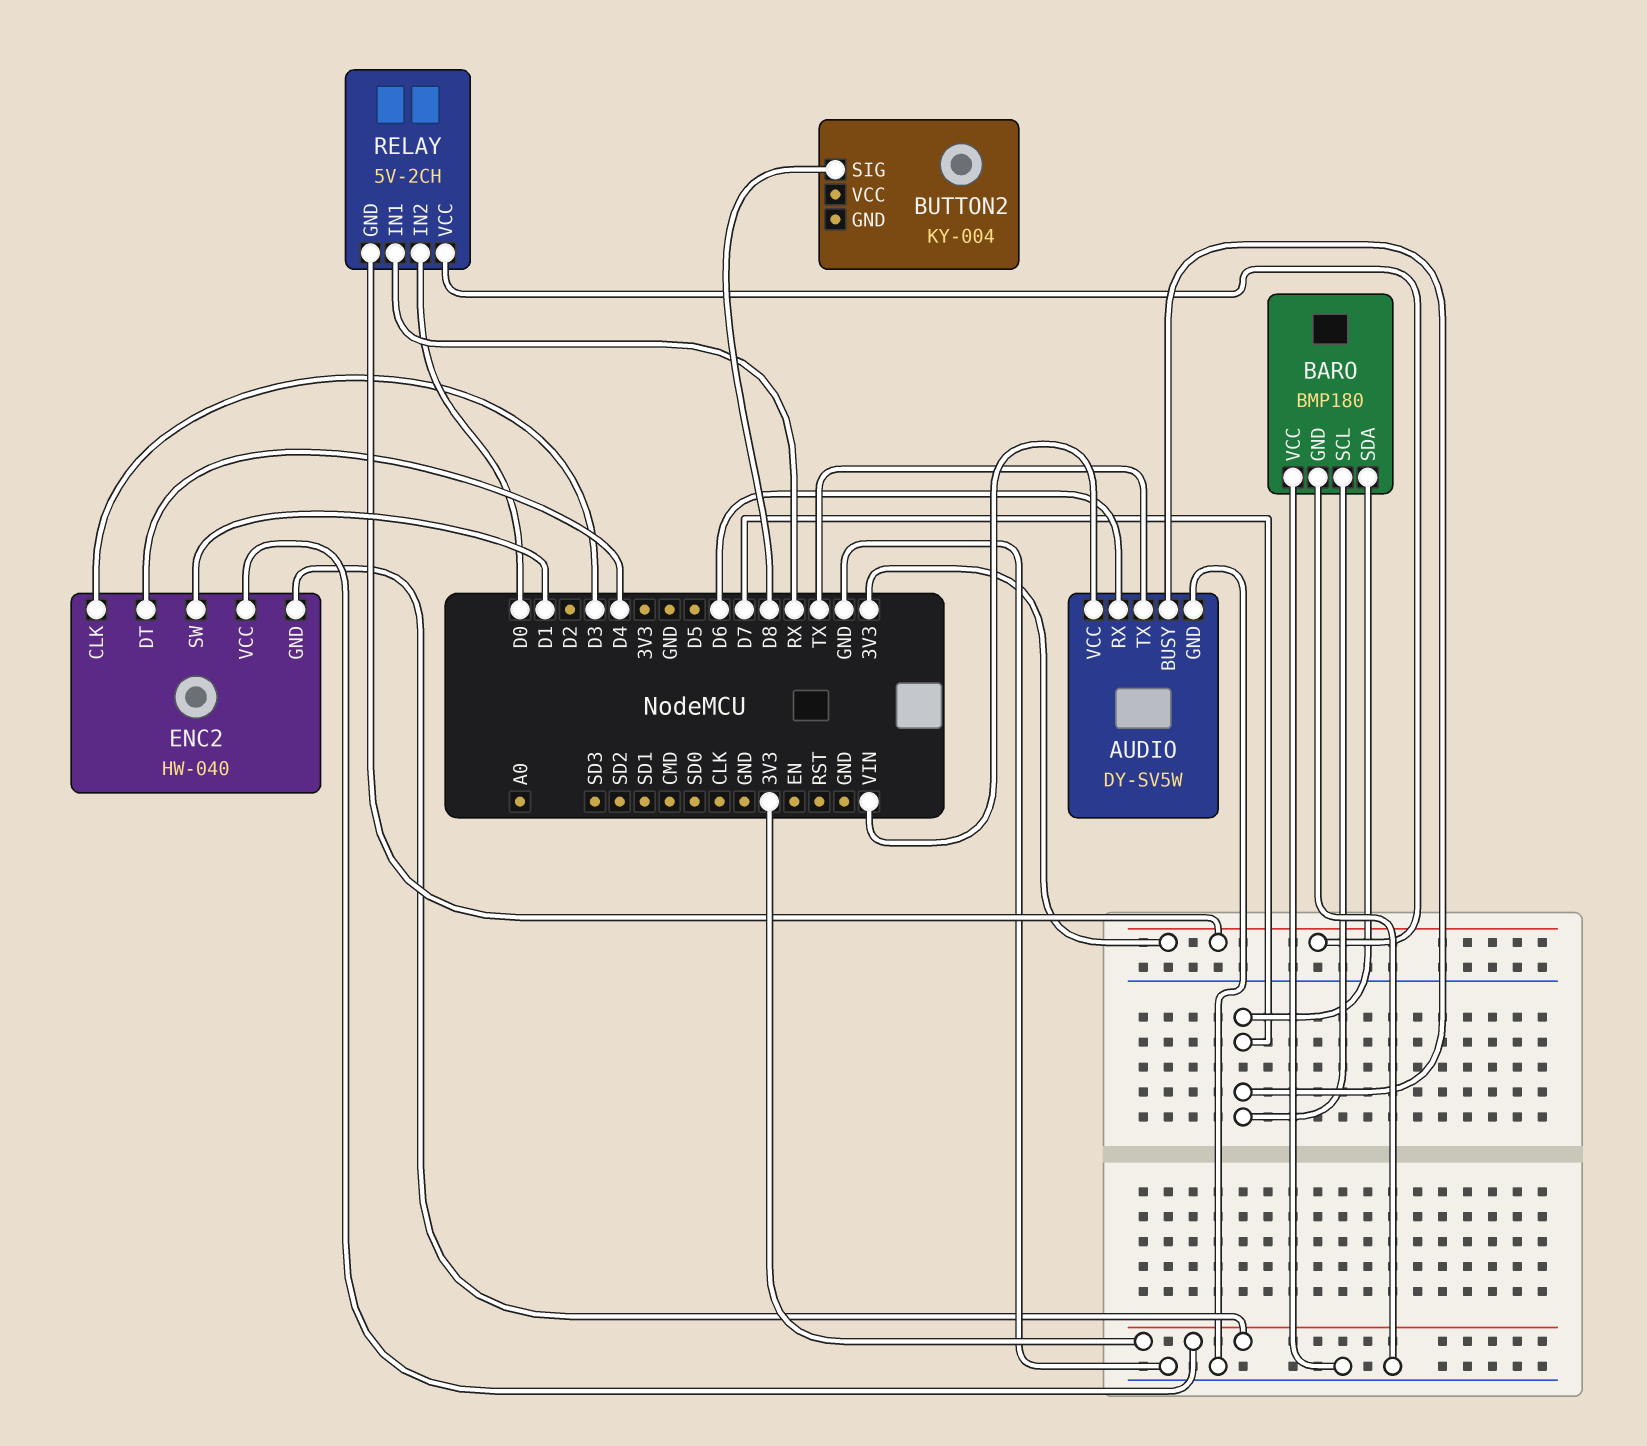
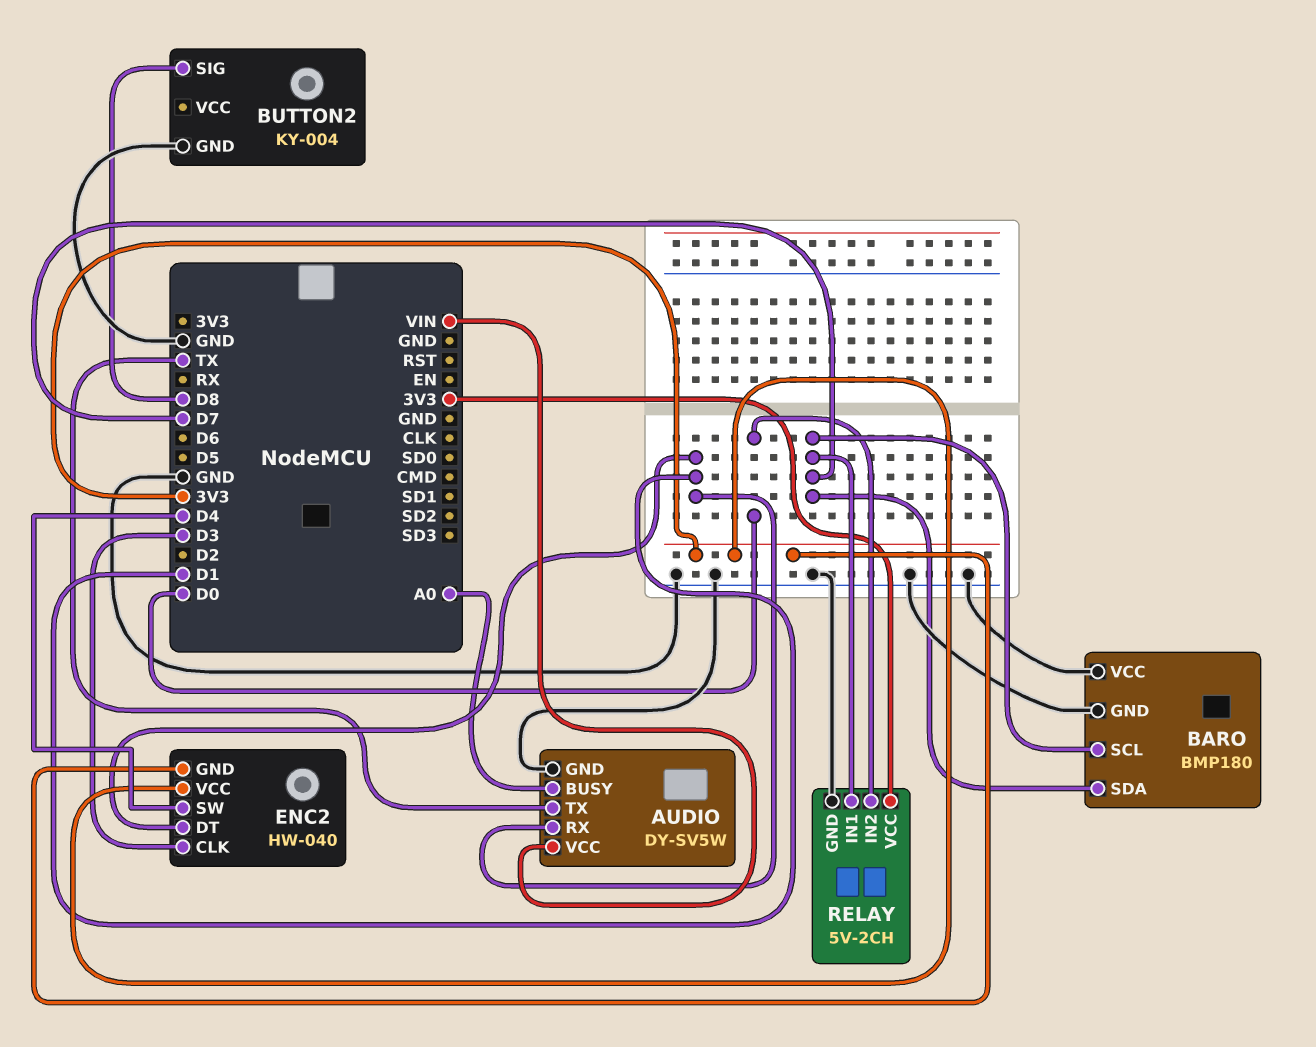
AUDIO pin BUSY: D7 -> A0
AUDIO pin RX: D6 -> D1
BUTTON2 pin GND: none -> GND
ENC2 pin DT: D4 -> D1
ENC2 pin SW: D1 -> D4
RELAY pin GND: 3V3 -> GND
RELAY pin IN1: RX -> D7

